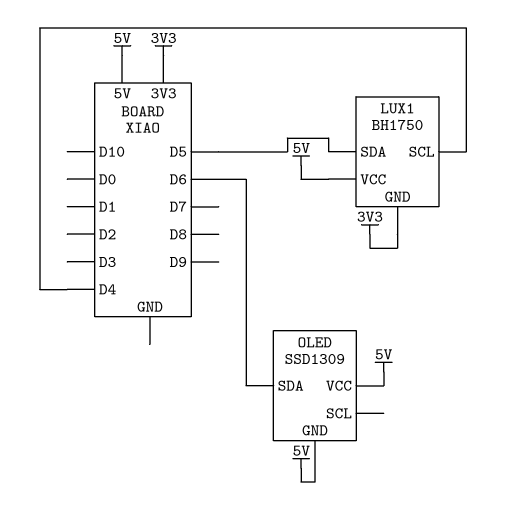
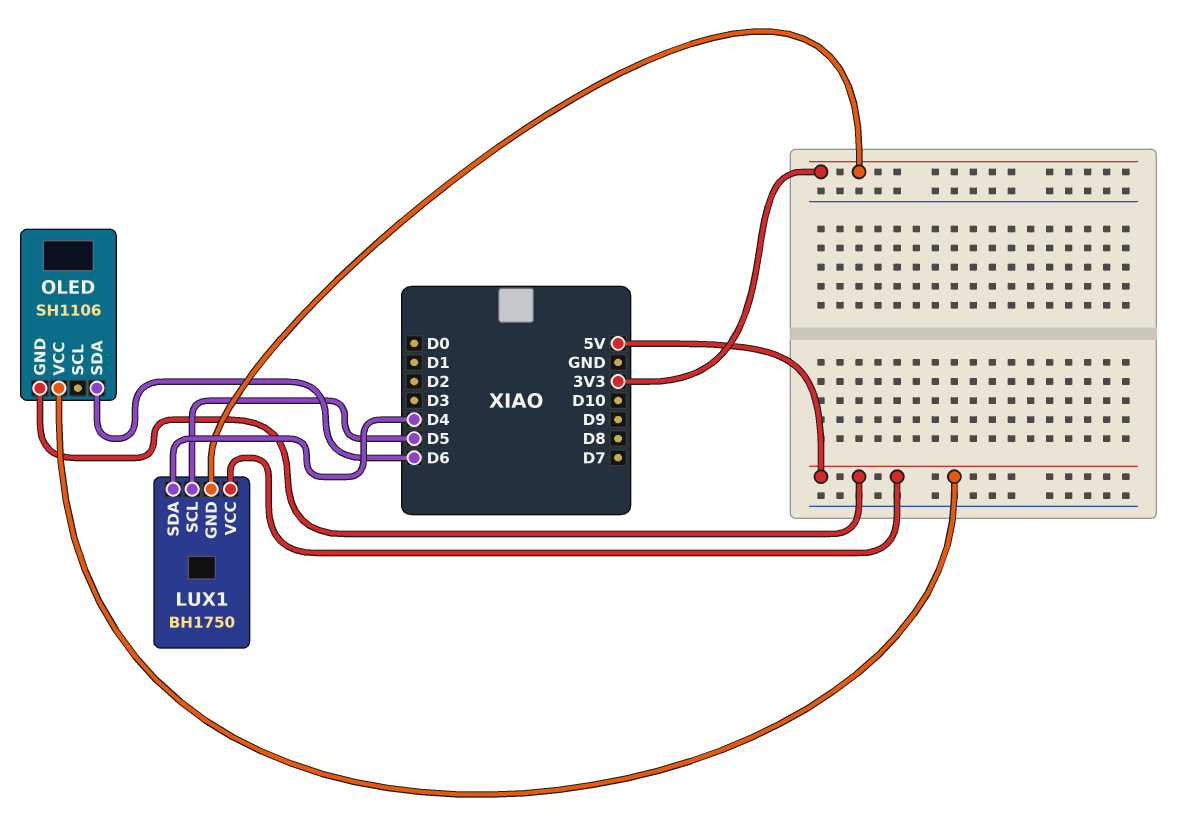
LUX1 pin SCL: D4 -> D5
LUX1 pin SDA: D5 -> D4
OLED: SSD1309 -> SH1106

